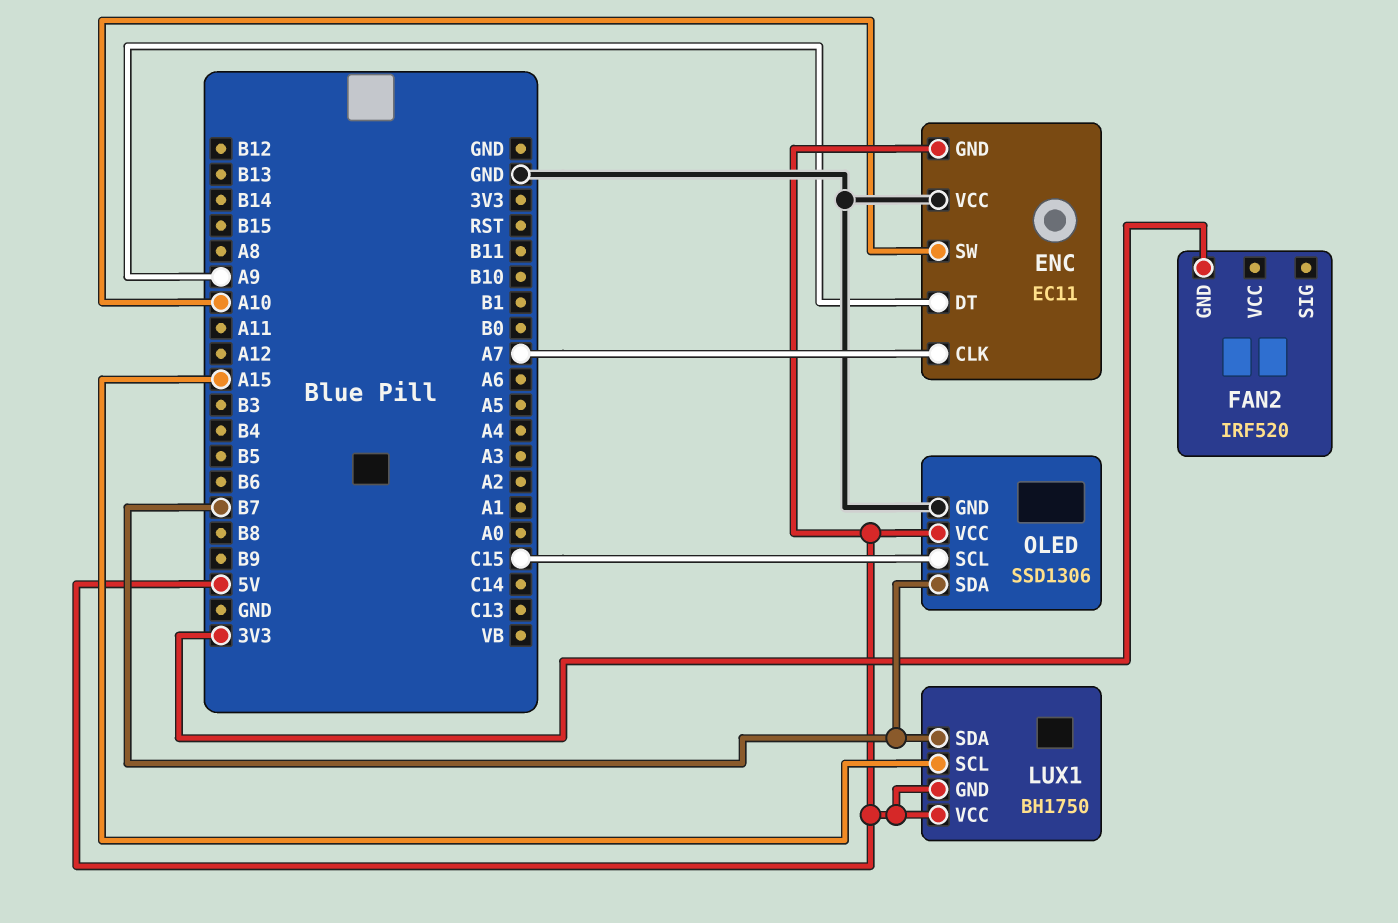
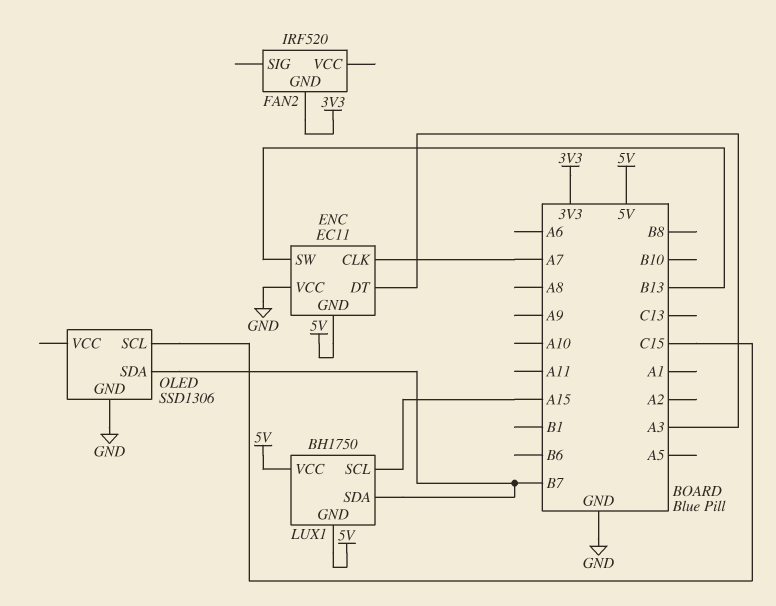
ENC pin DT: A9 -> A3
ENC pin SW: A10 -> B13
OLED pin VCC: 5V -> none

